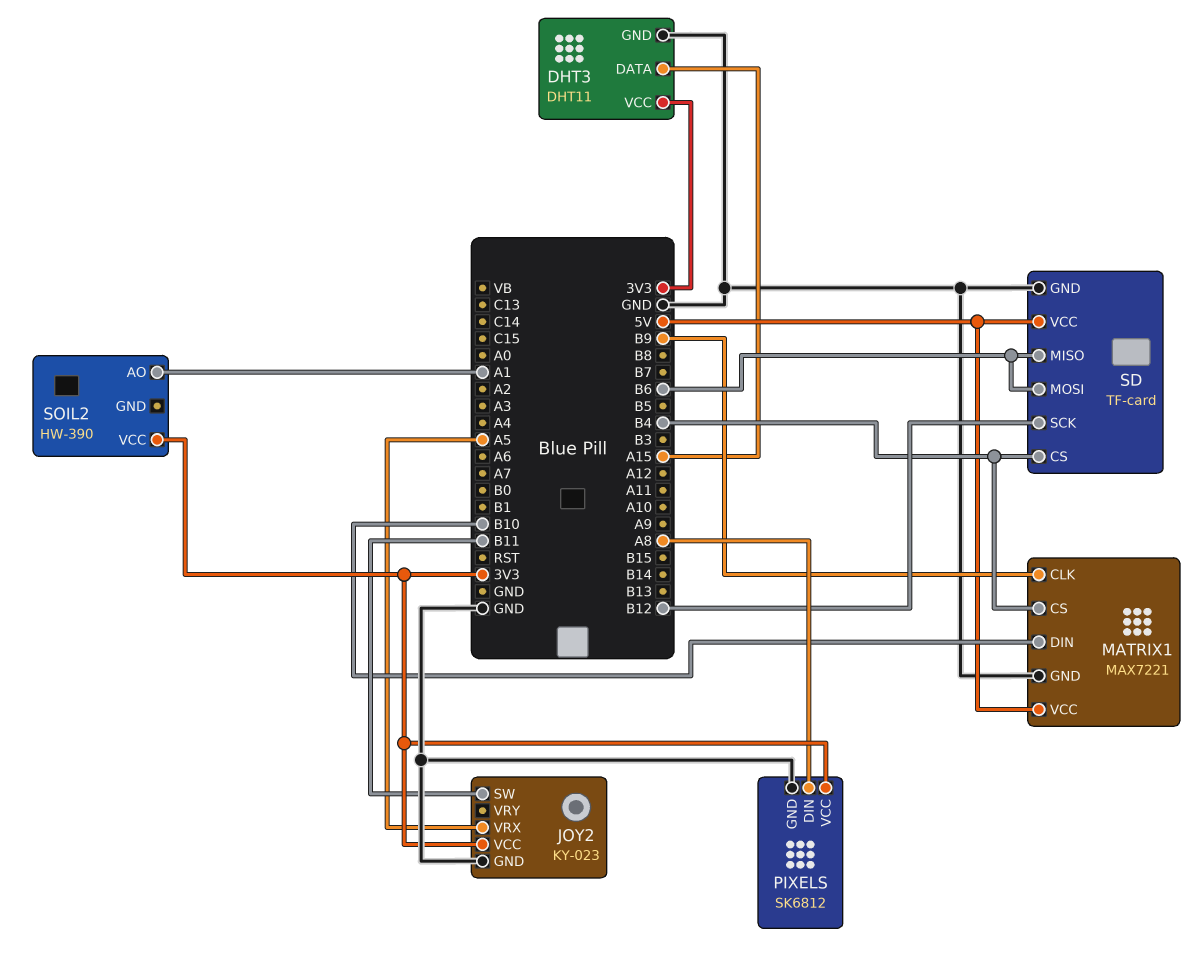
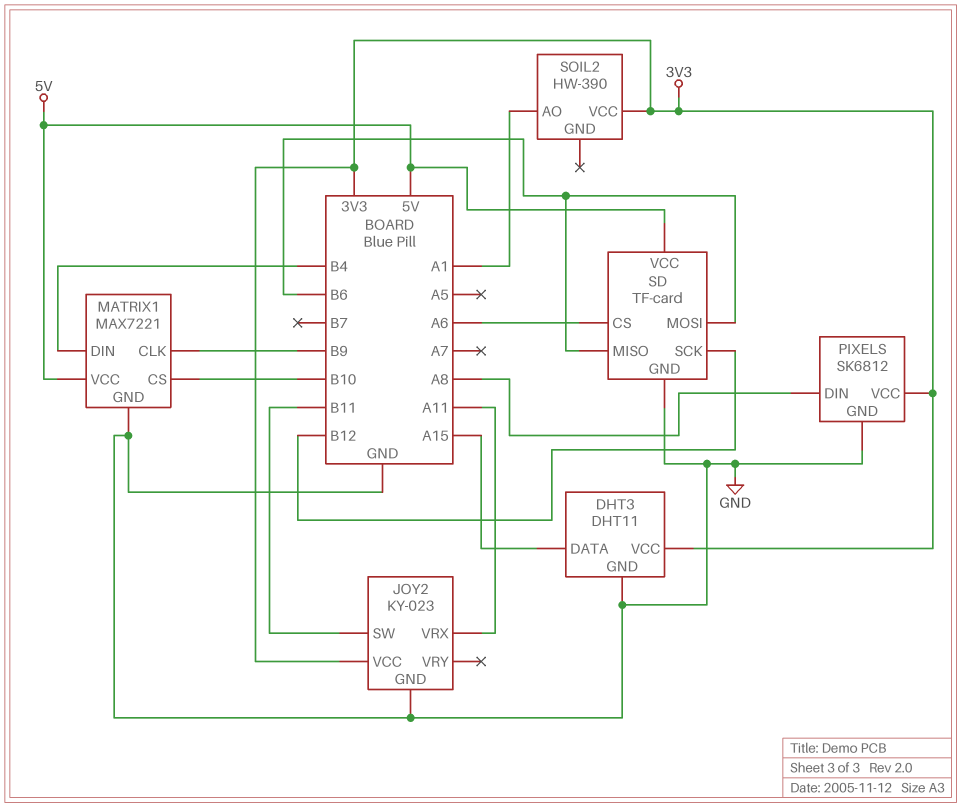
JOY2 pin VRX: A5 -> A11
MATRIX1 pin CS: B4 -> B10
MATRIX1 pin DIN: B10 -> B4
SD pin CS: B4 -> A6

